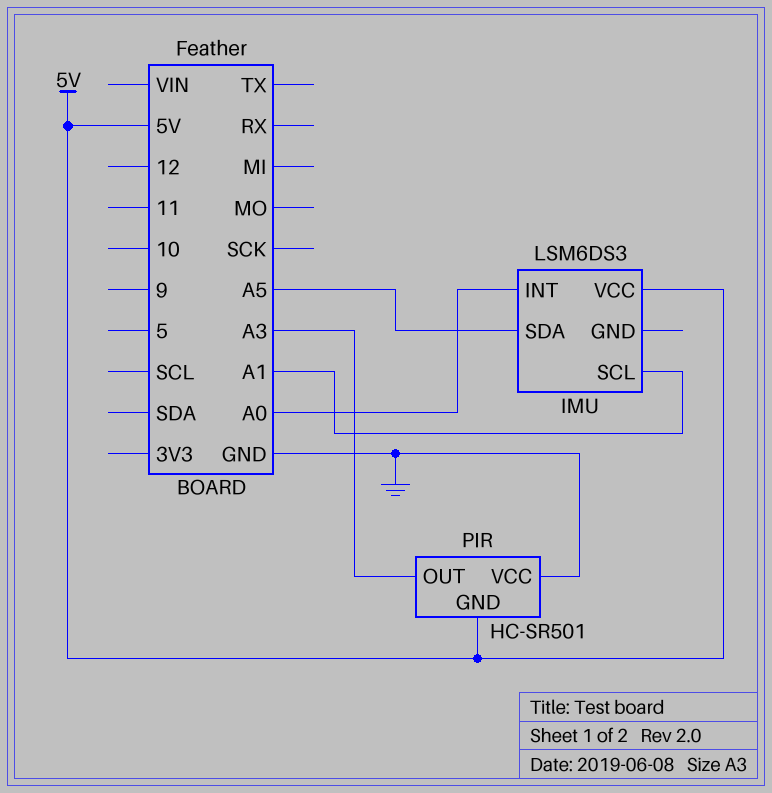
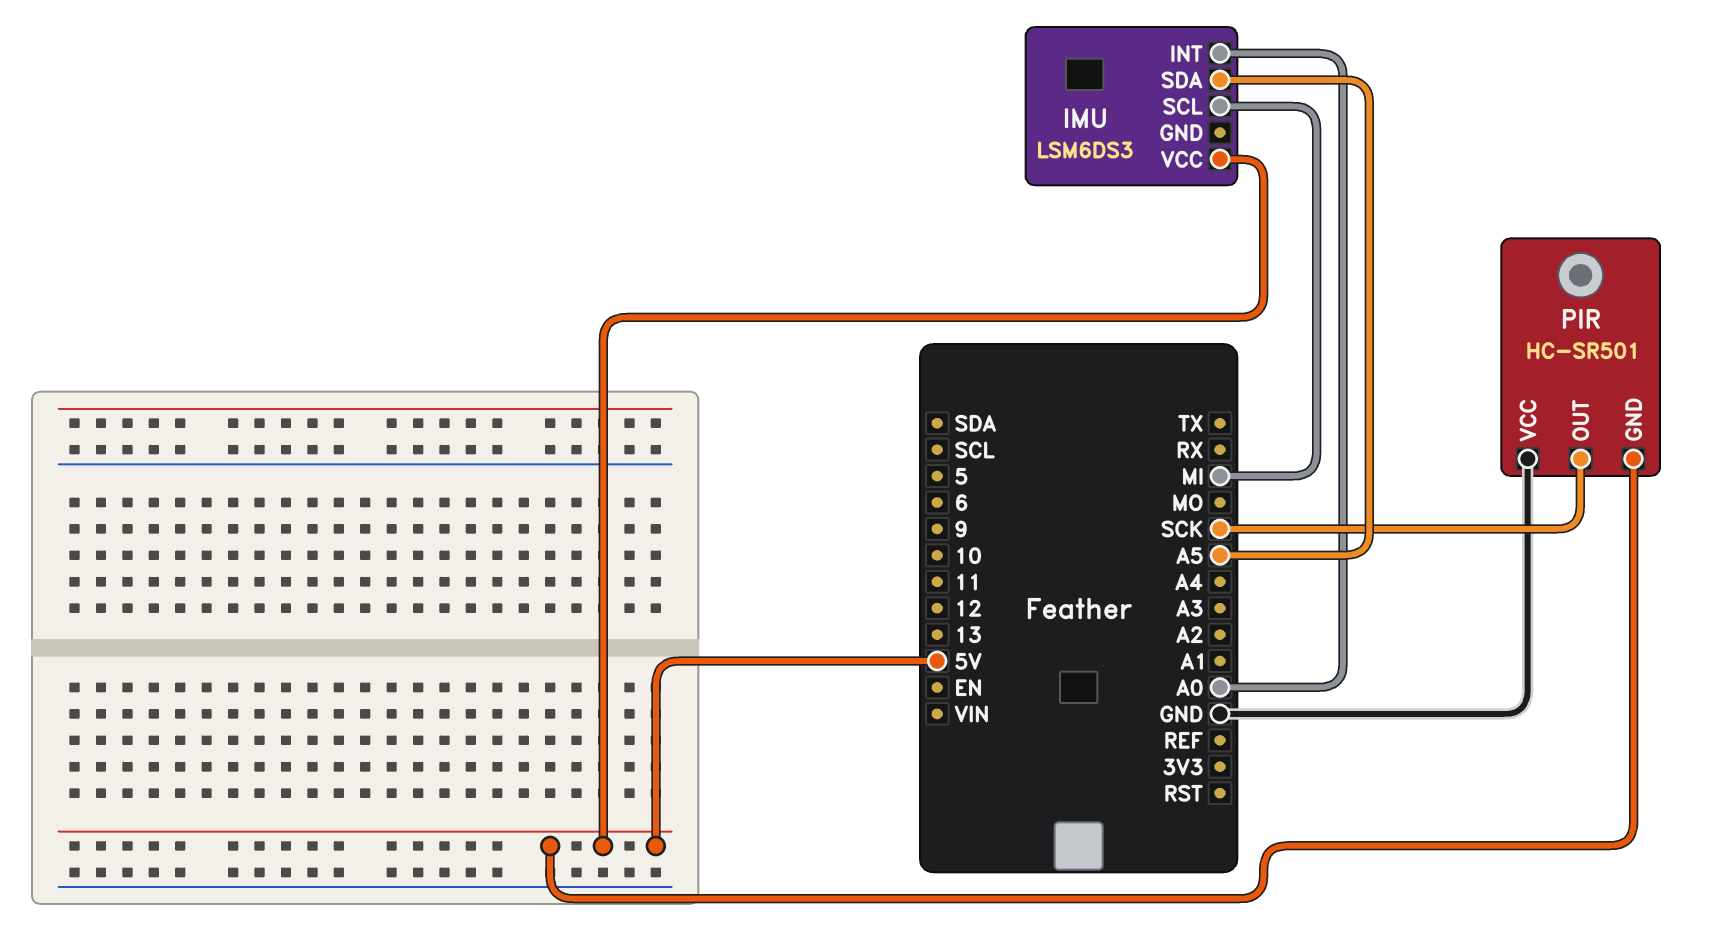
IMU pin SCL: A1 -> MI
PIR pin OUT: A3 -> SCK

